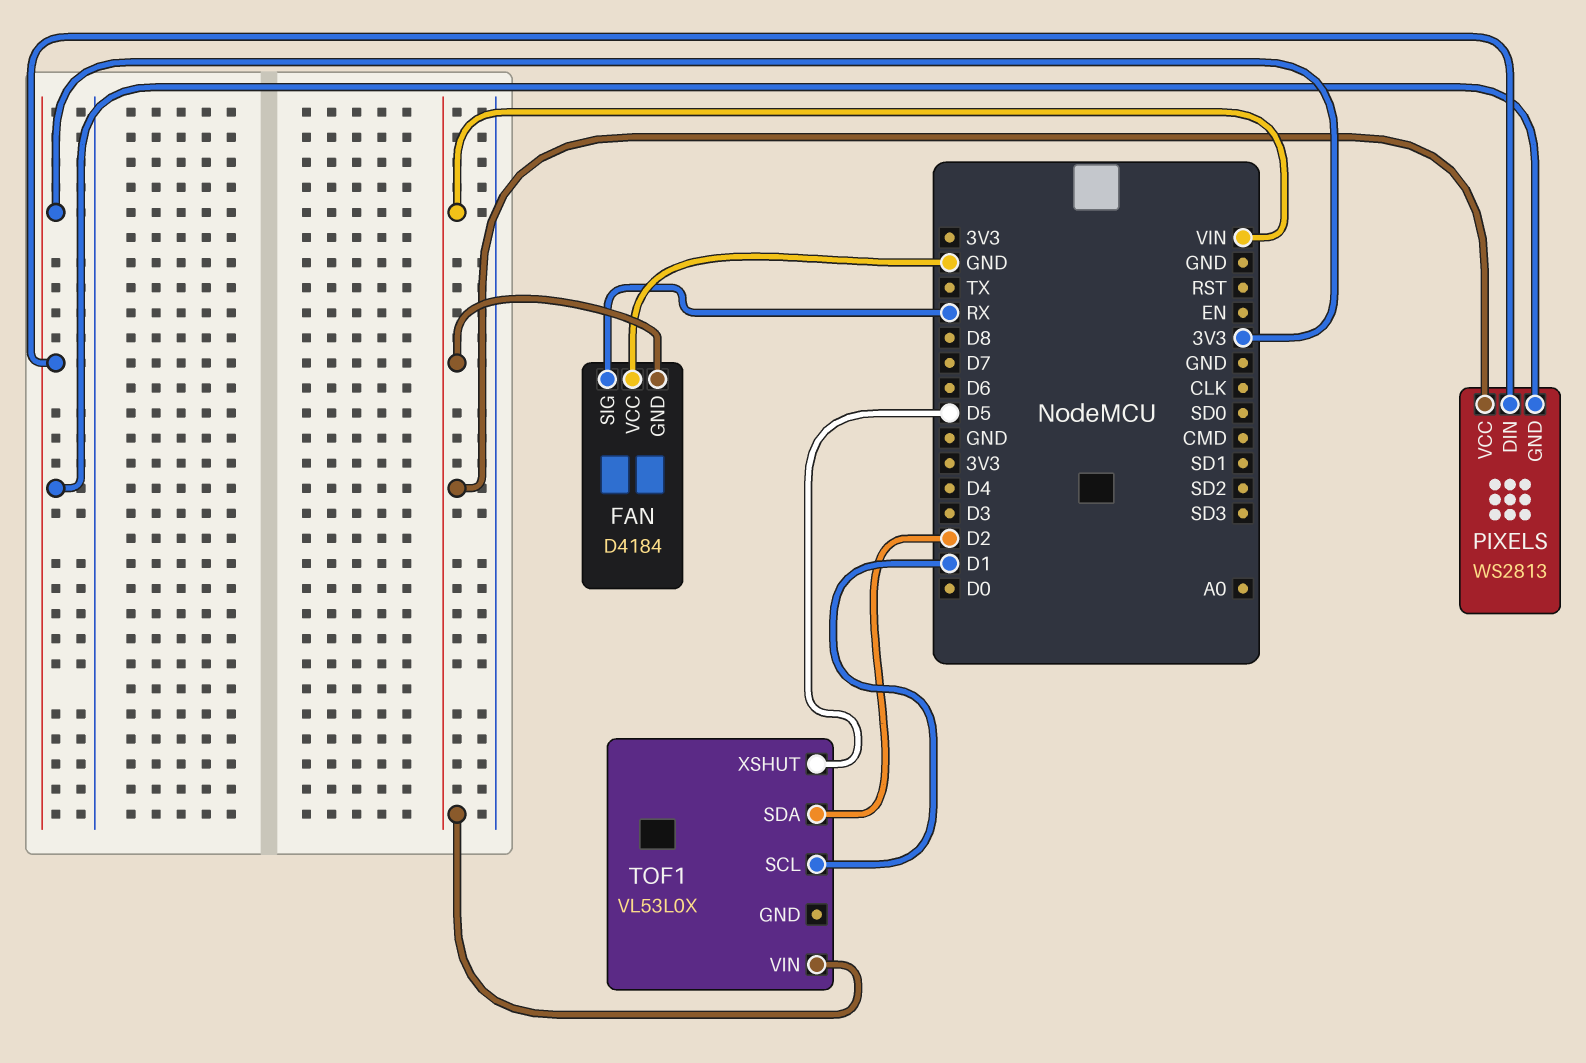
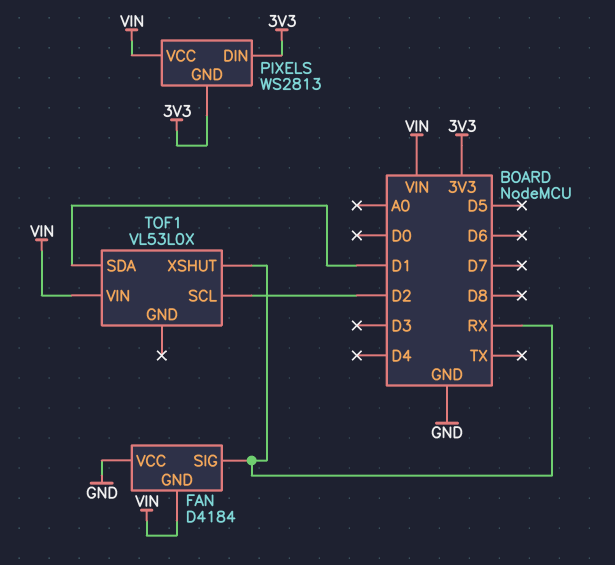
TOF1 pin SCL: D1 -> D2
TOF1 pin SDA: D2 -> D1
TOF1 pin XSHUT: D5 -> RX

